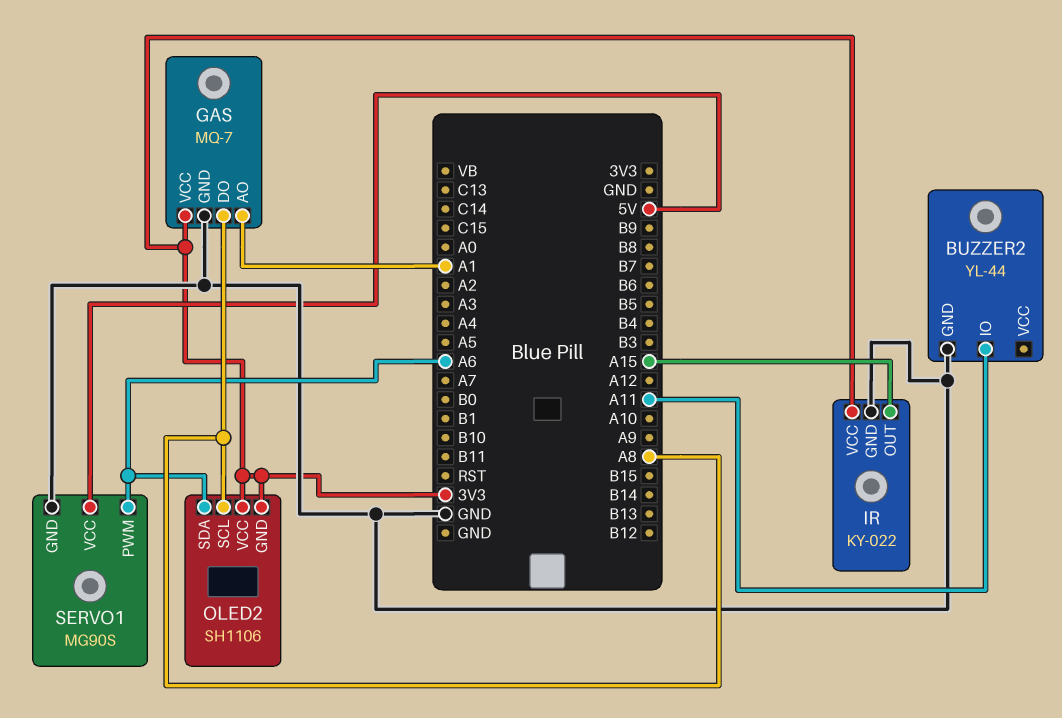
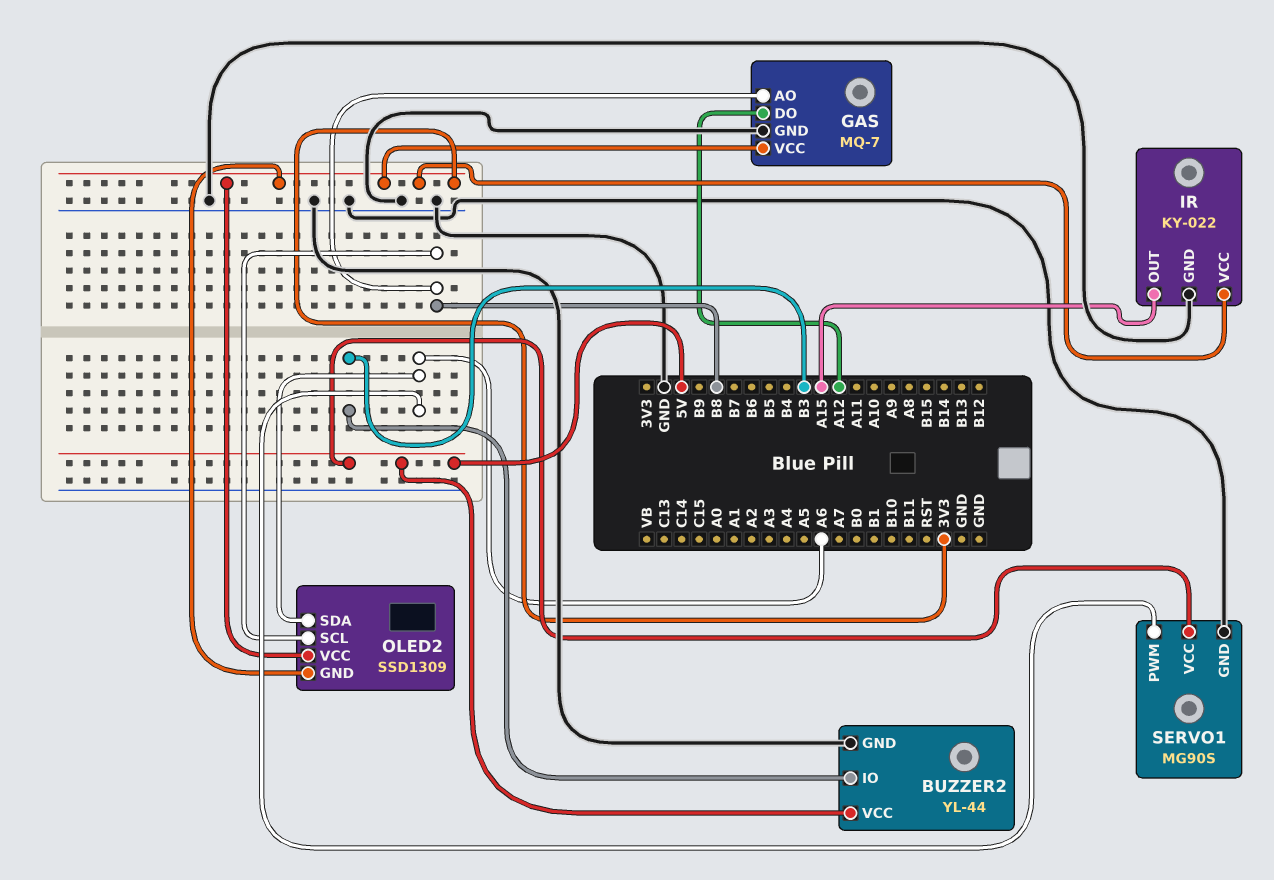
BUZZER2 pin IO: A11 -> B3
BUZZER2 pin VCC: none -> 5V
GAS pin AO: A1 -> B8
GAS pin DO: A8 -> A12
OLED2: SH1106 -> SSD1309
OLED2 pin SCL: A8 -> B8

